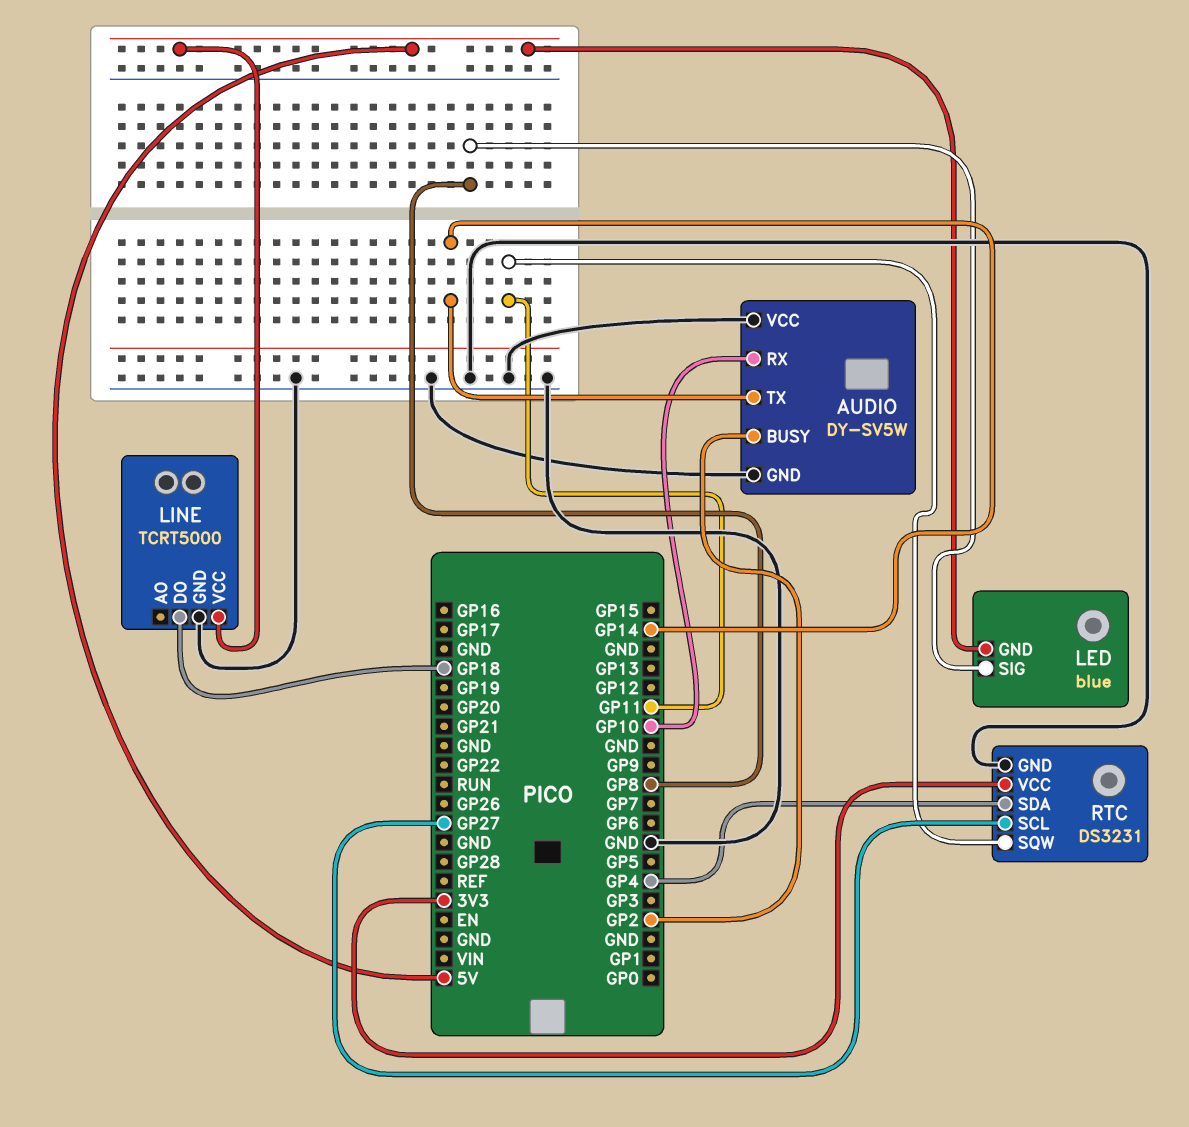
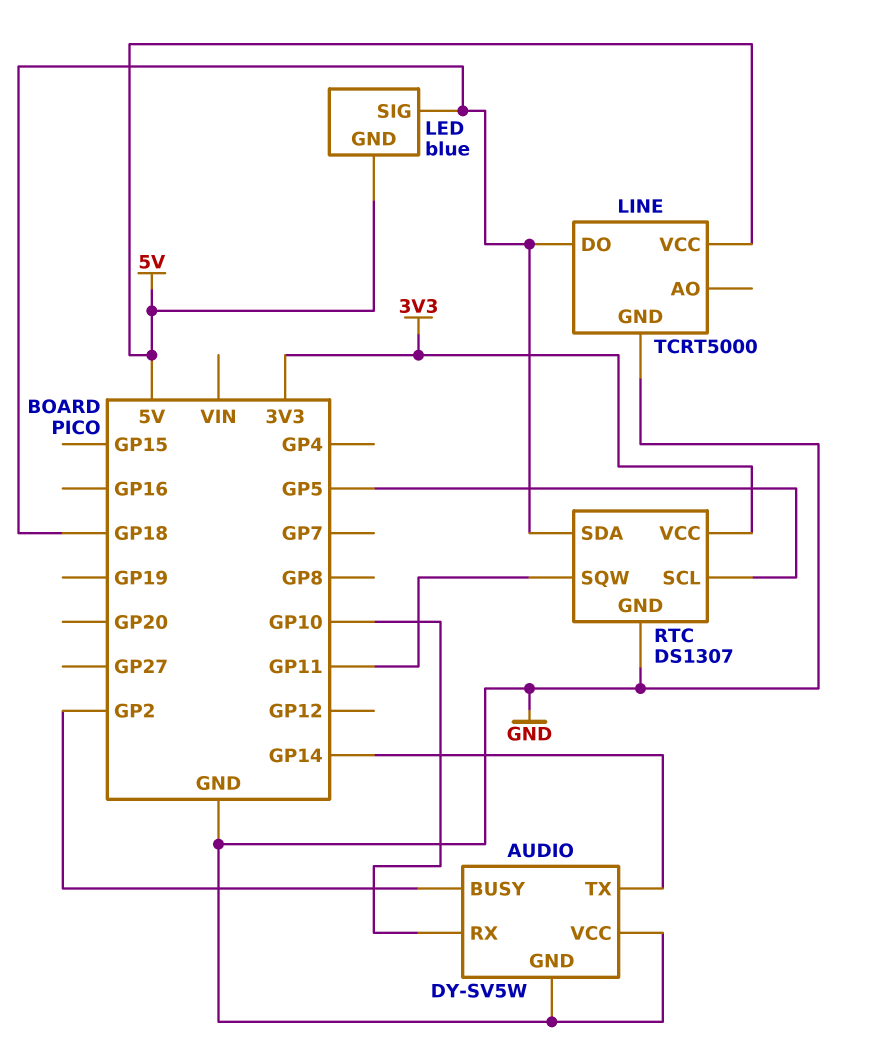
LED pin SIG: GP8 -> GP18
RTC: DS3231 -> DS1307
RTC pin SCL: GP27 -> GP5
RTC pin SDA: GP4 -> GP18

